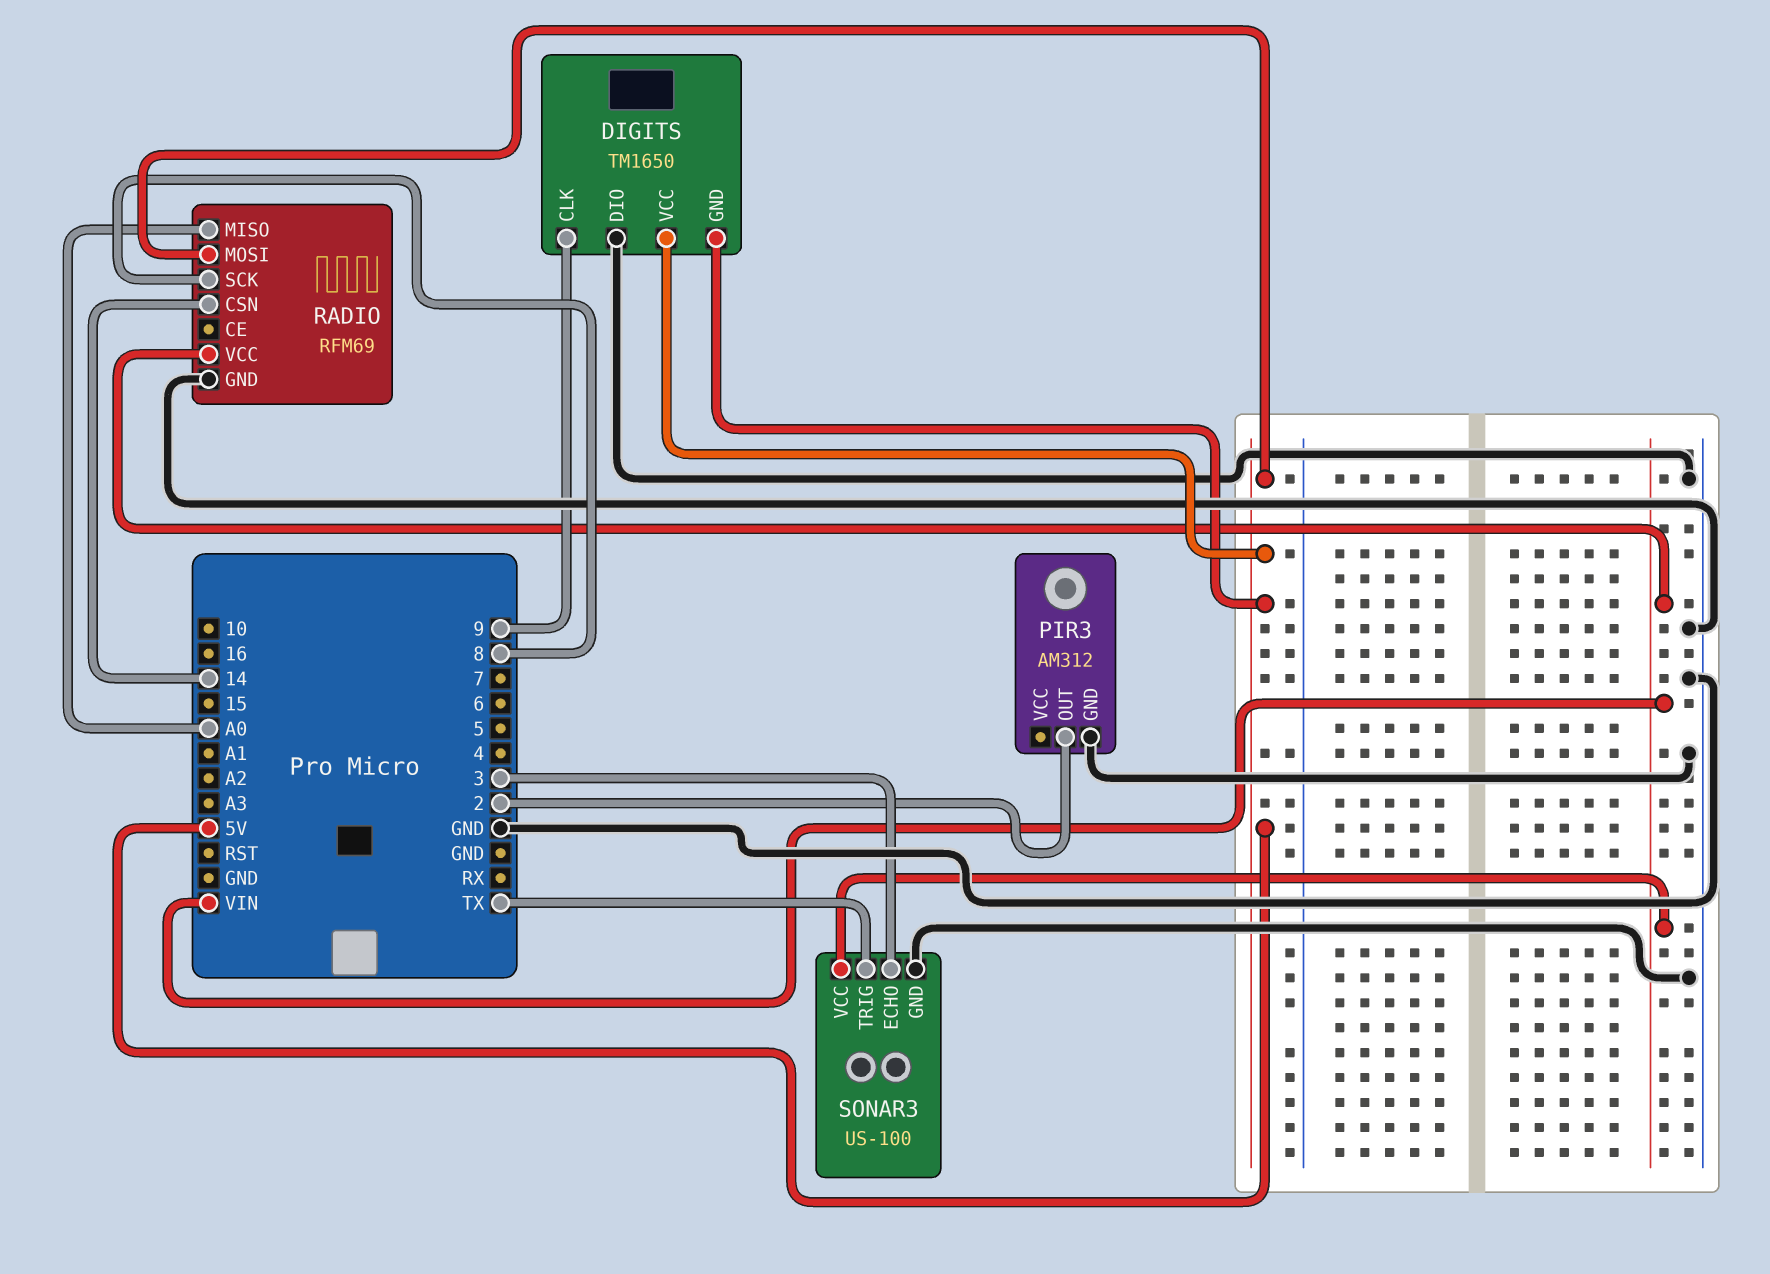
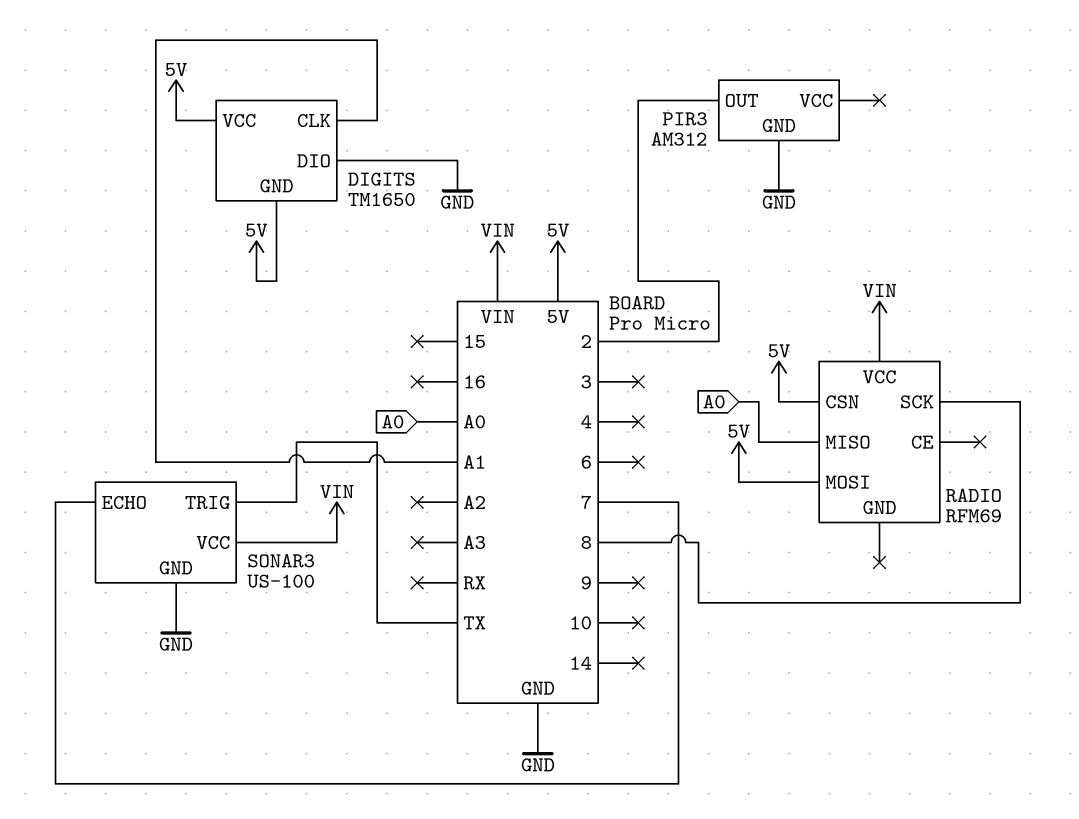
DIGITS pin CLK: 9 -> A1
RADIO pin CSN: 14 -> 5V
RADIO pin GND: GND -> none
SONAR3 pin ECHO: 3 -> 7

